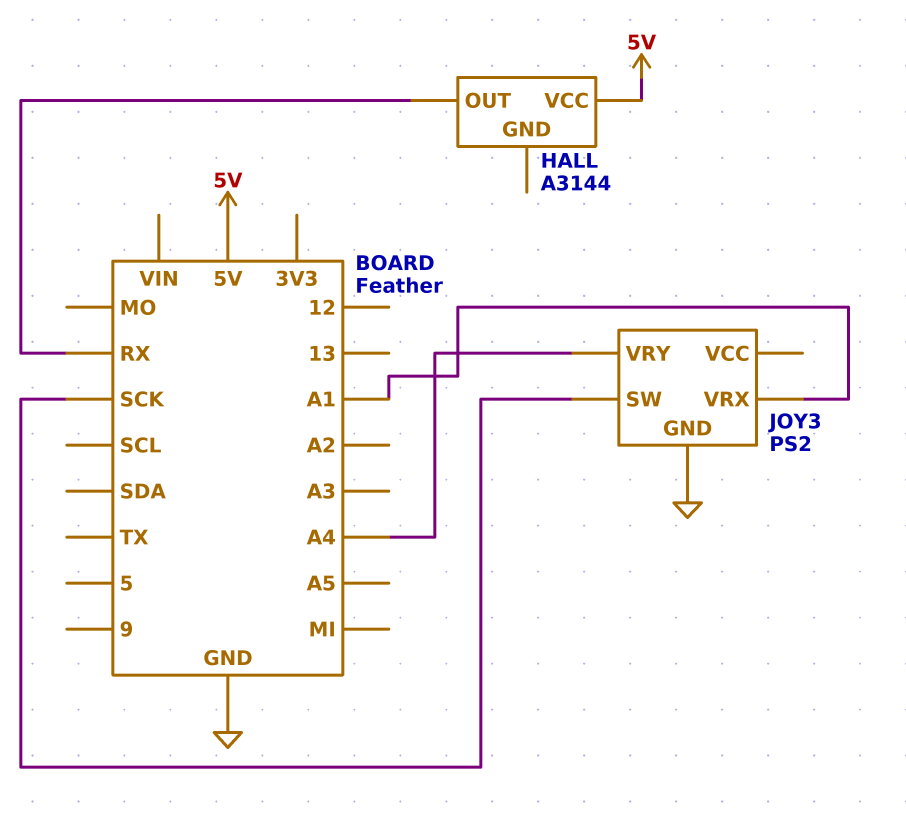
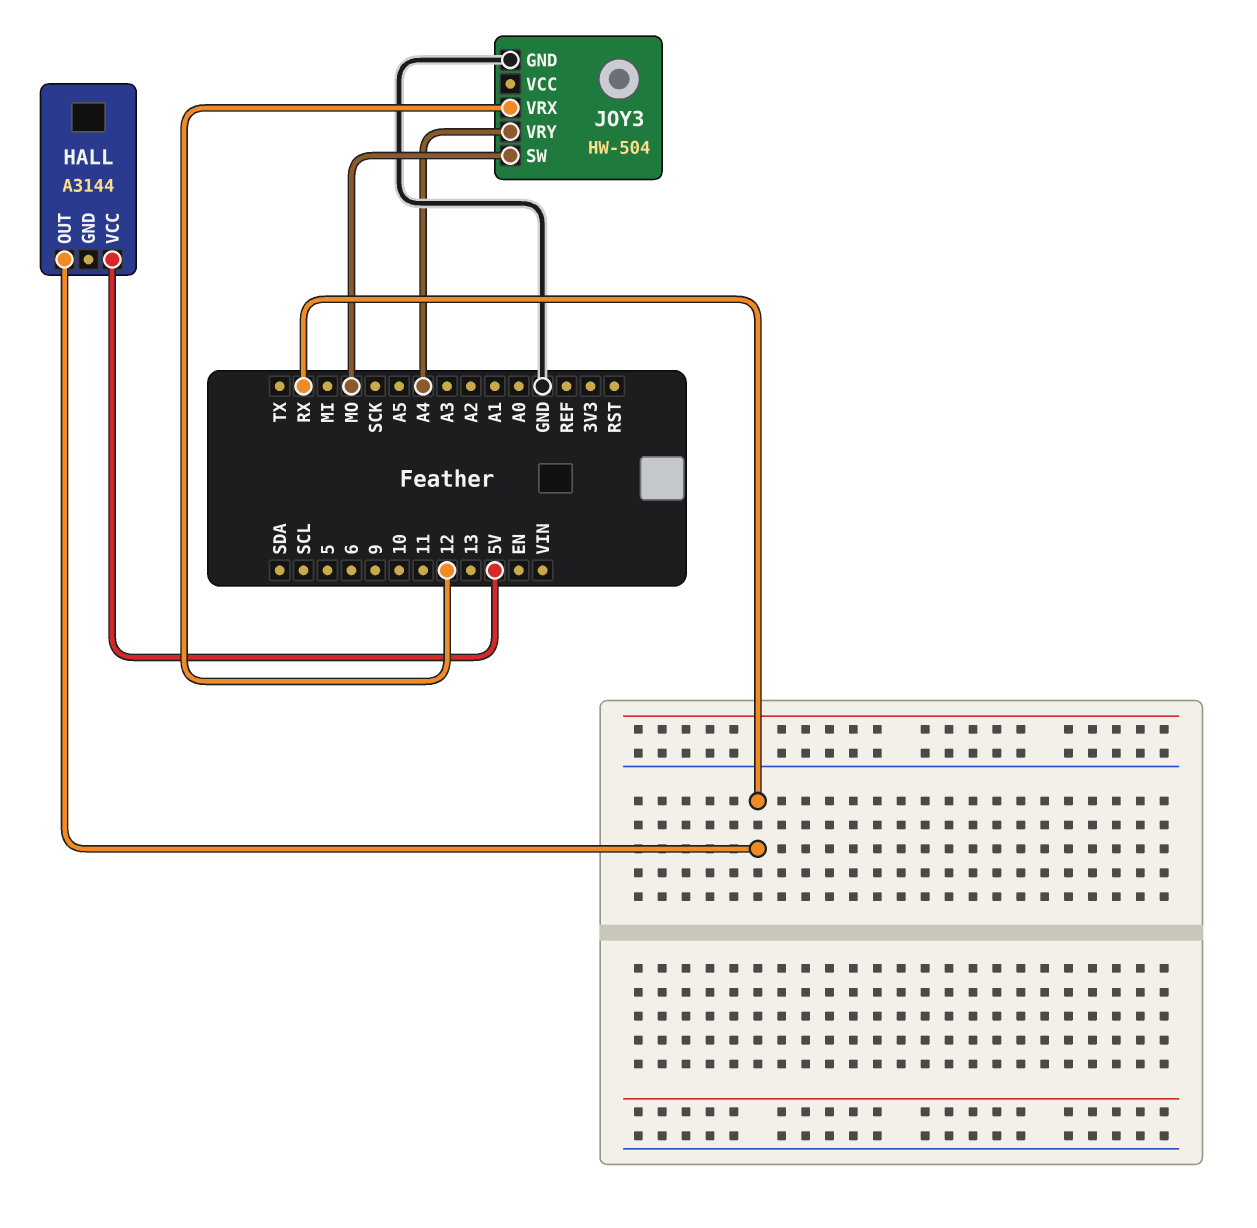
JOY3: PS2 -> HW-504
JOY3 pin SW: SCK -> MO
JOY3 pin VRX: A1 -> 12

